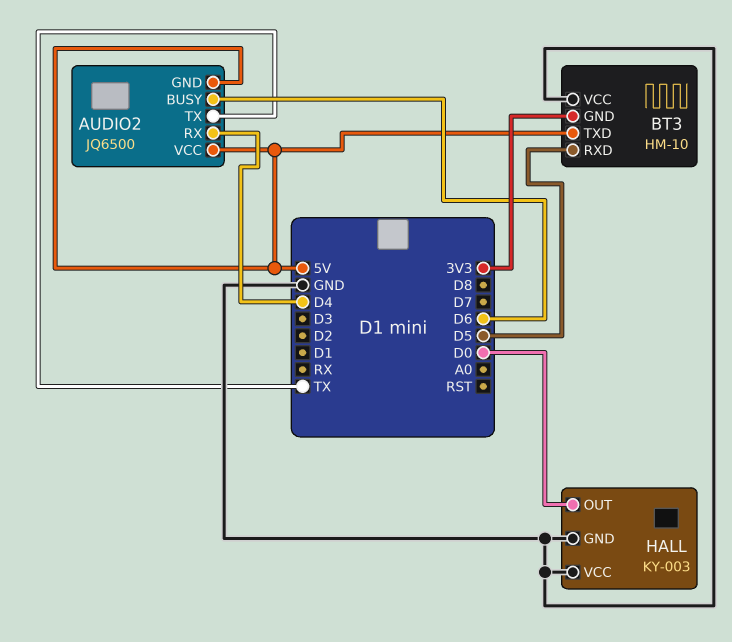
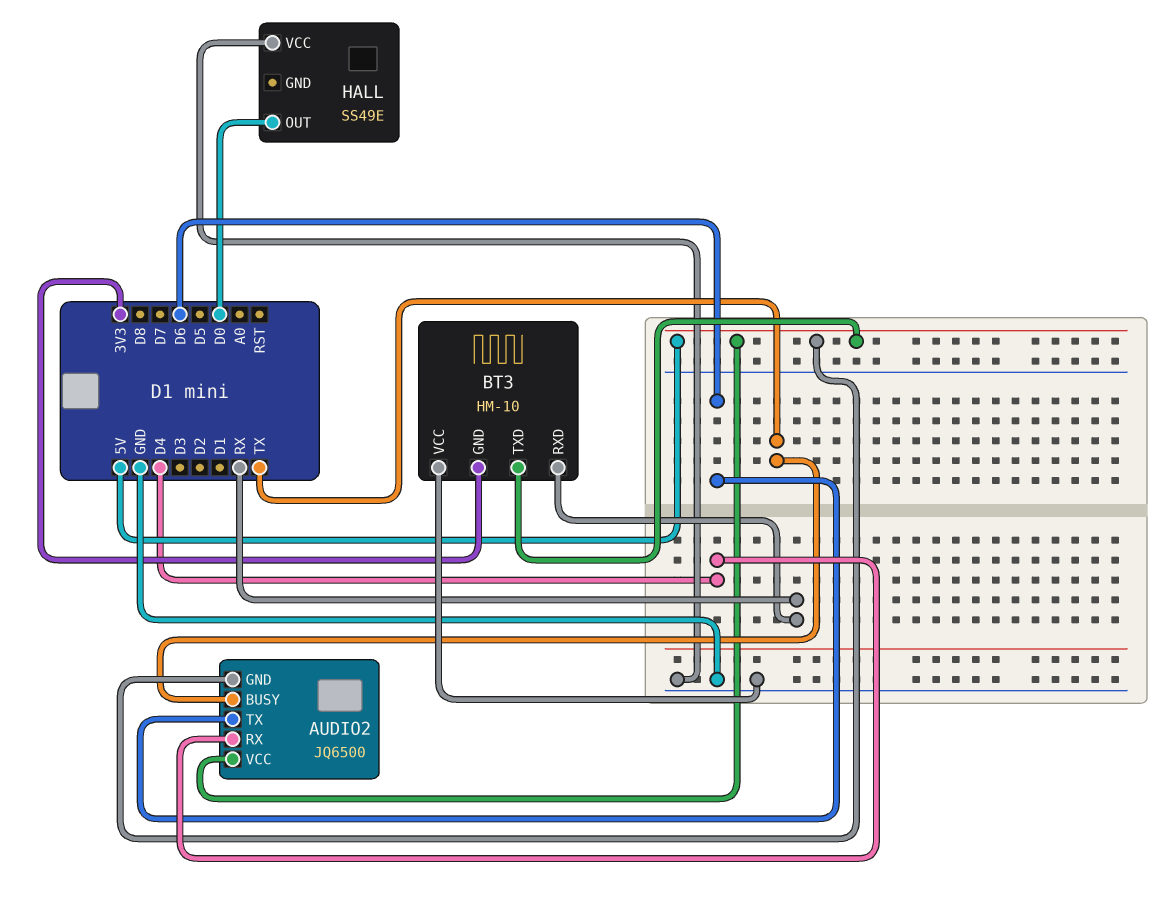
AUDIO2 pin BUSY: D6 -> TX
AUDIO2 pin TX: TX -> D6
BT3 pin RXD: D5 -> RX
HALL: KY-003 -> SS49E
HALL pin GND: GND -> none

